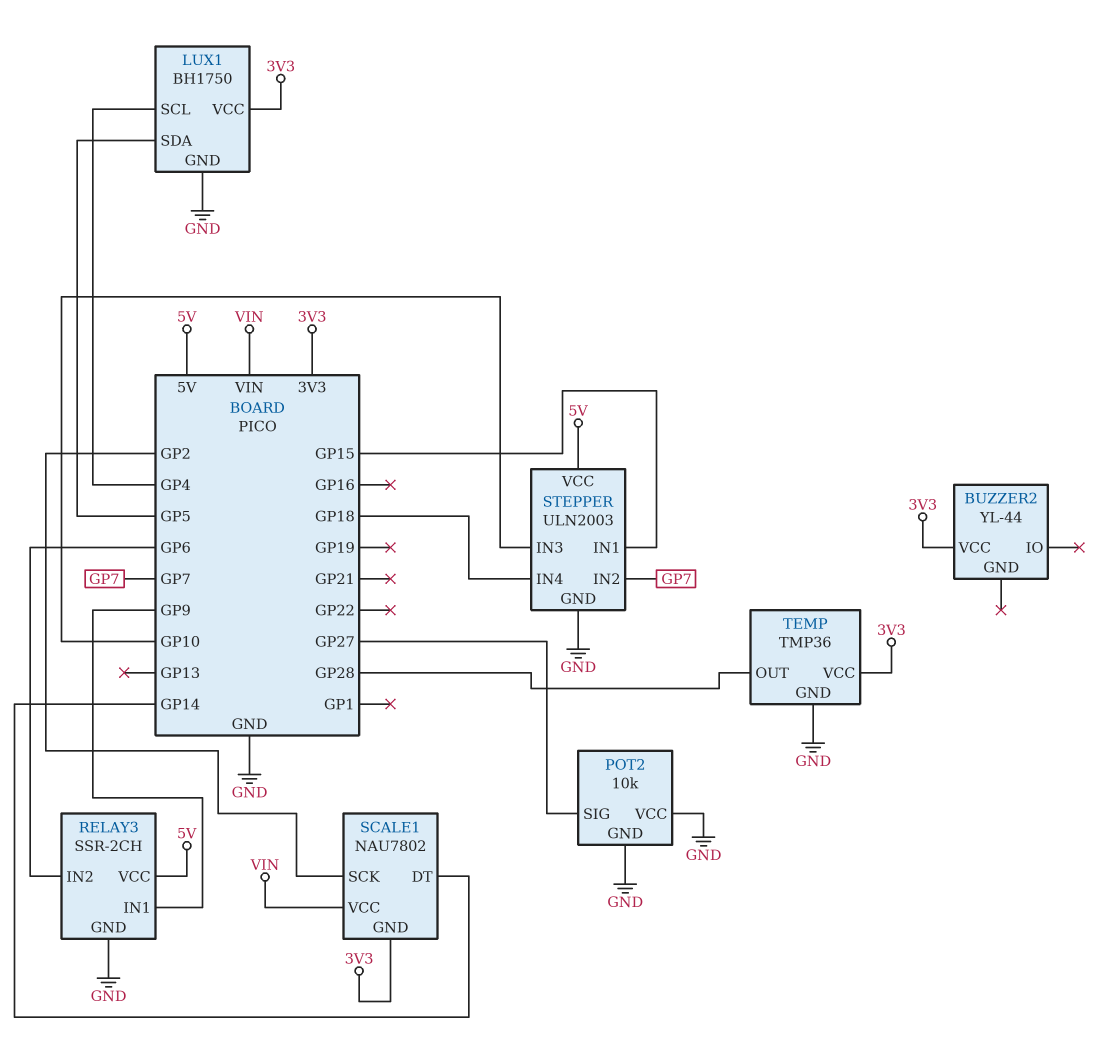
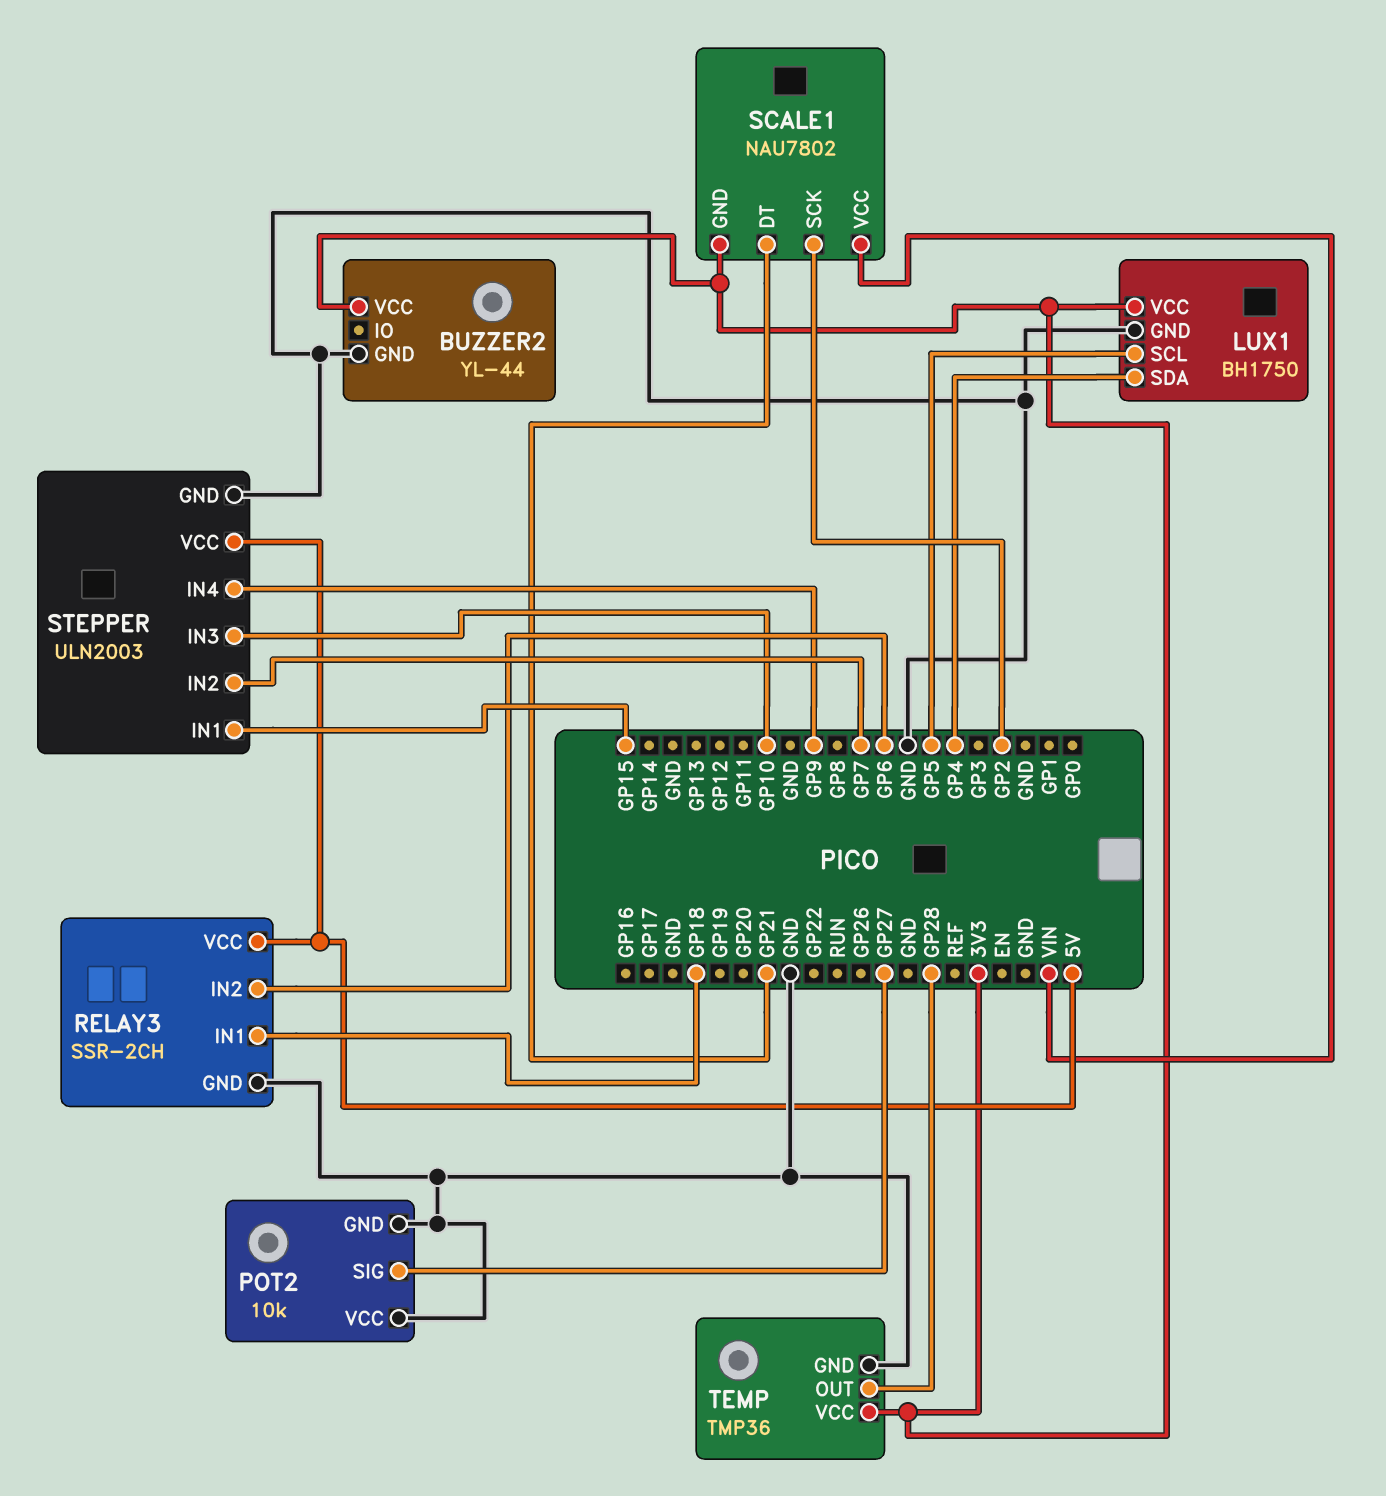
BUZZER2 pin GND: none -> GND
LUX1 pin SCL: GP4 -> GP5
LUX1 pin SDA: GP5 -> GP4
RELAY3 pin IN1: GP9 -> GP18
SCALE1 pin DT: GP14 -> GP21
STEPPER pin IN4: GP18 -> GP9

